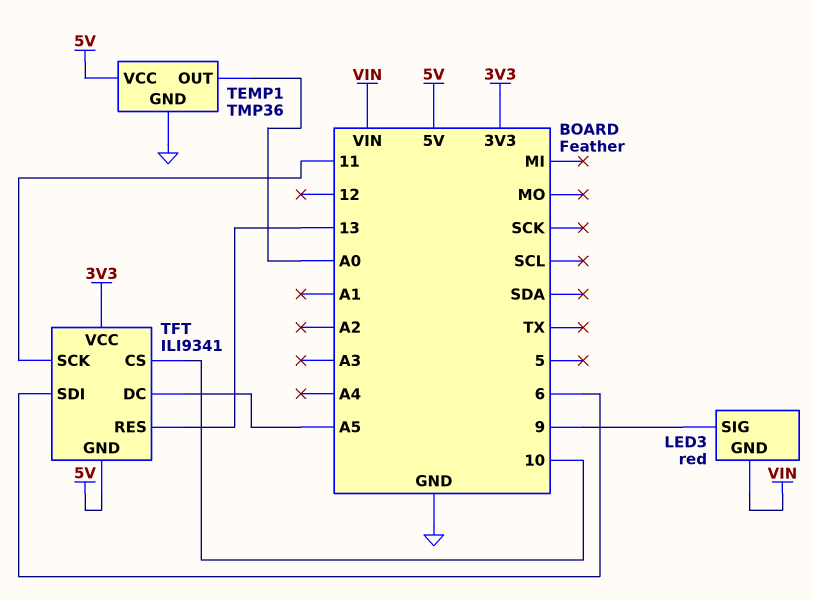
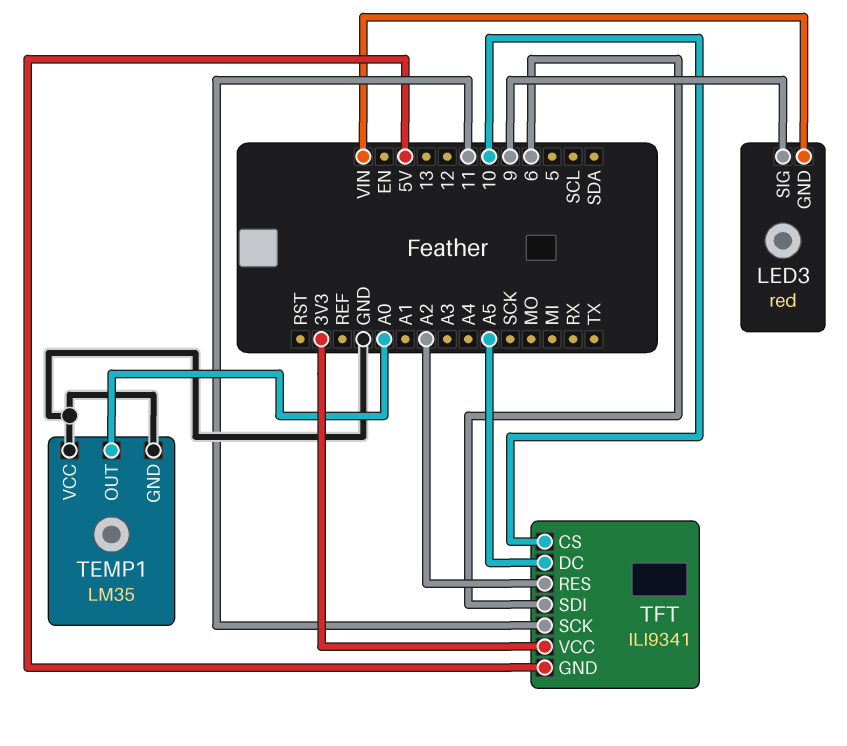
TEMP1: TMP36 -> LM35
TEMP1 pin VCC: 5V -> GND
TFT pin RES: 13 -> A2

